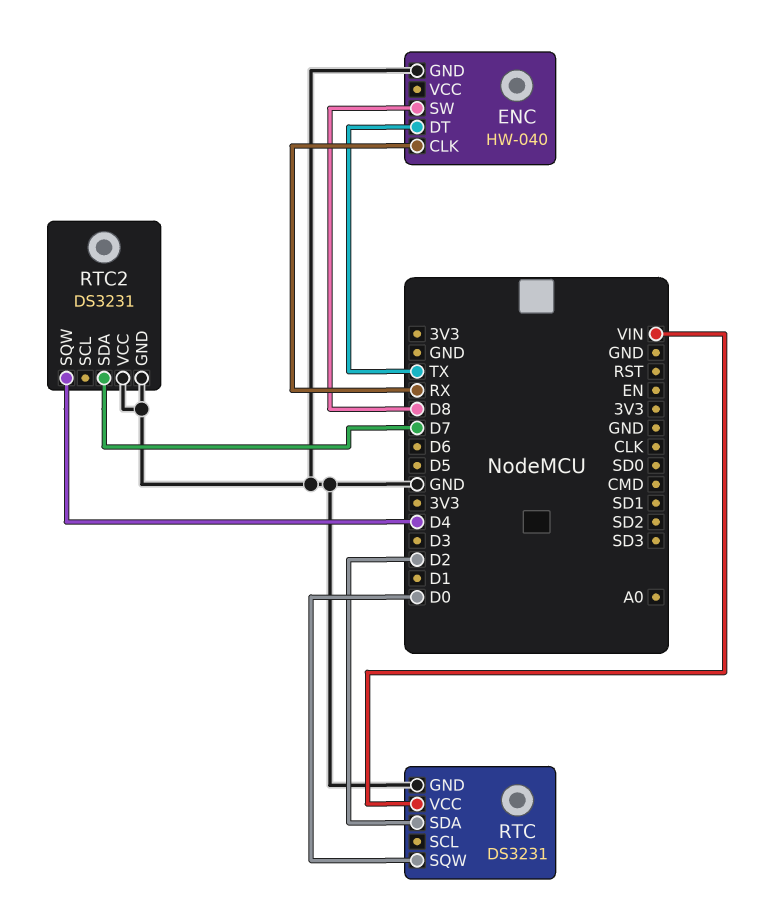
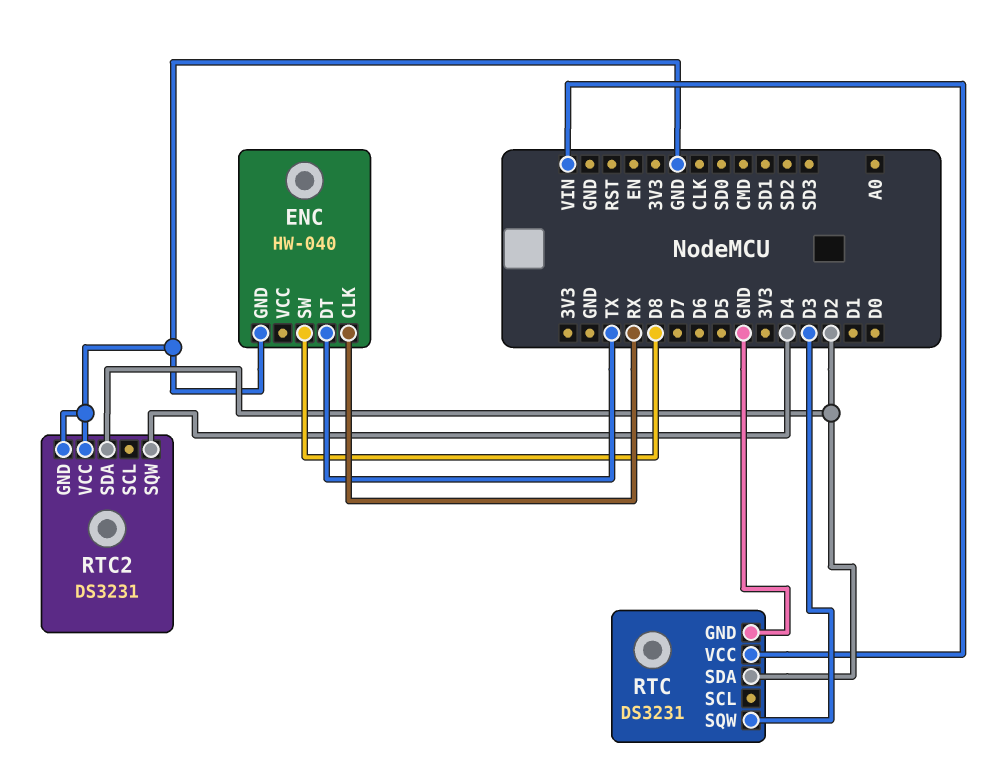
RTC pin SQW: D0 -> D3
RTC2 pin SDA: D7 -> D2

